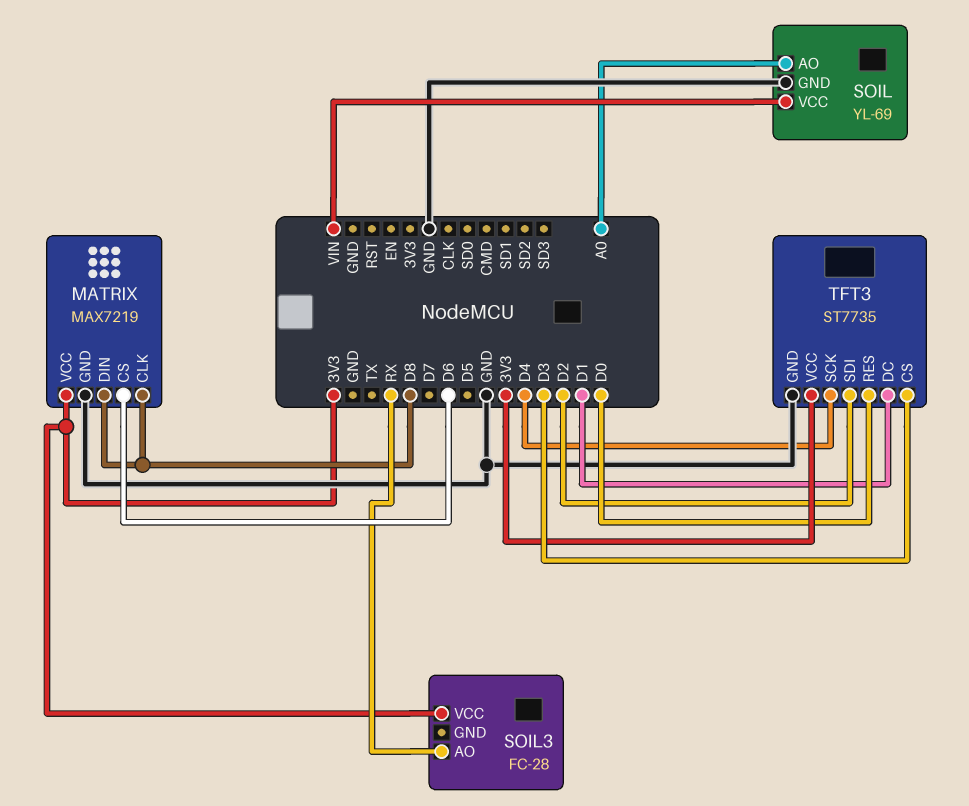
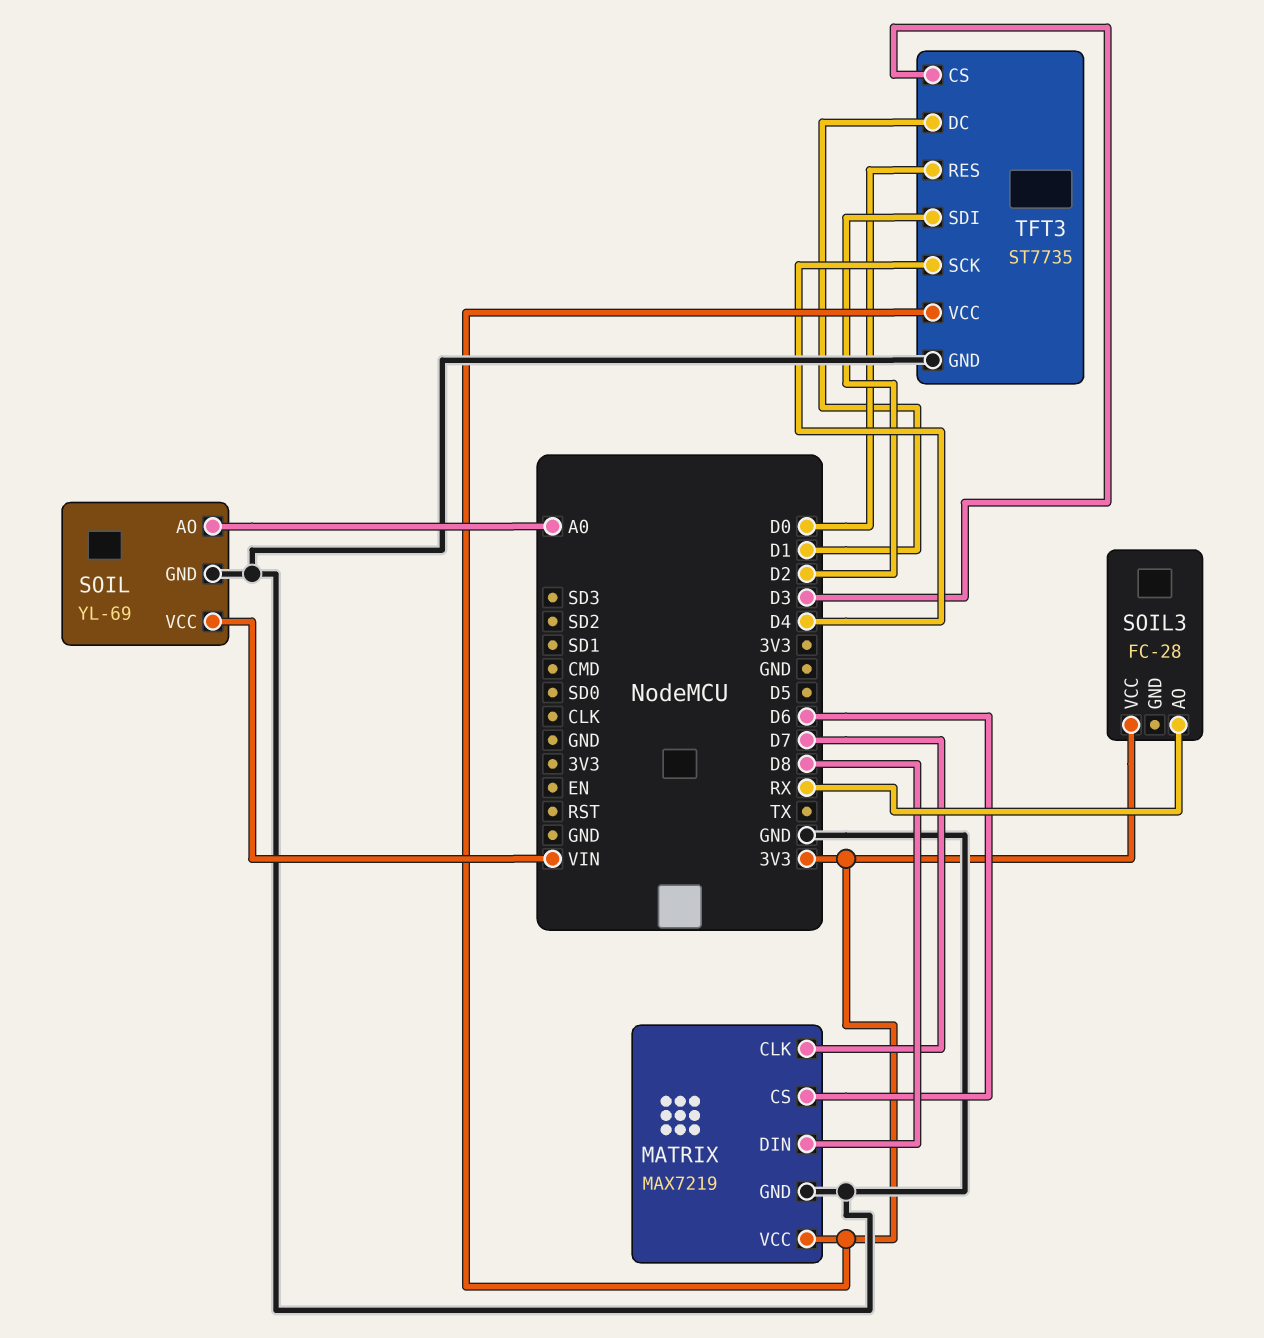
MATRIX pin CLK: D8 -> D7

